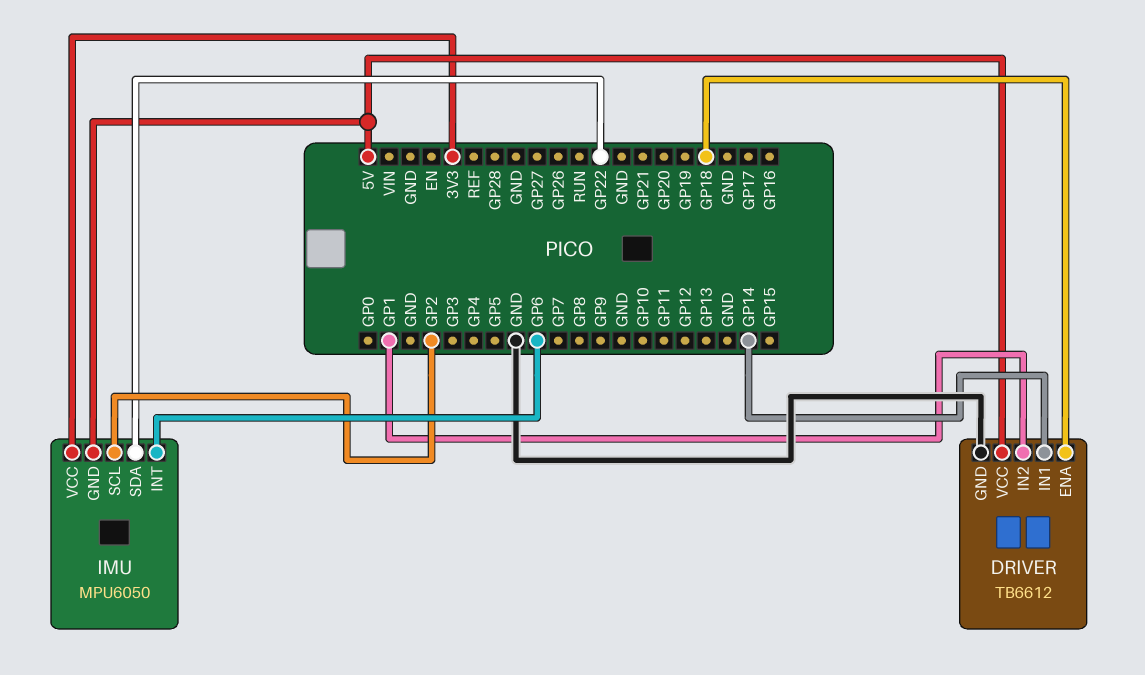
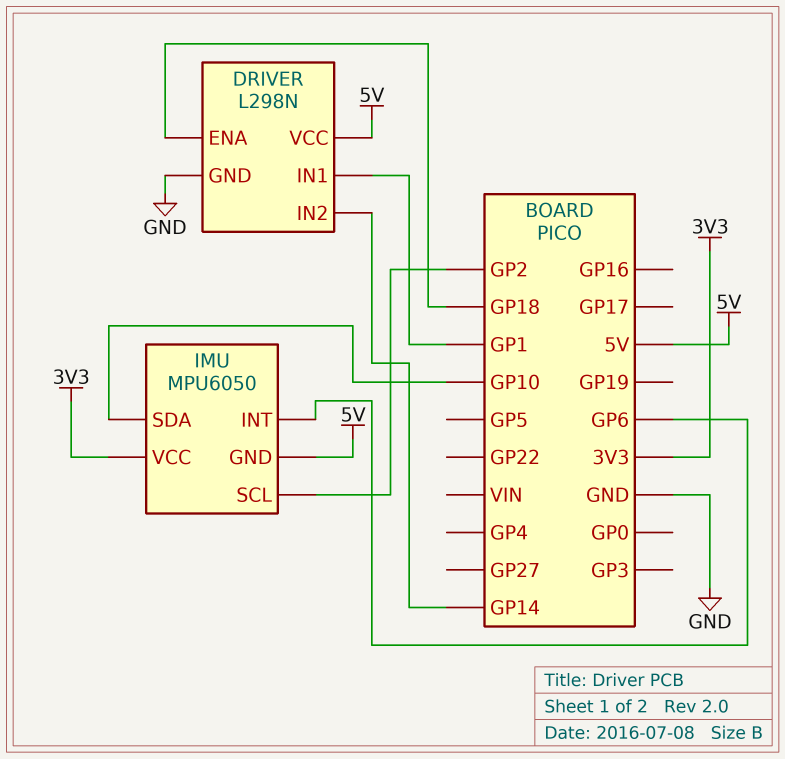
DRIVER: TB6612 -> L298N
DRIVER pin IN1: GP14 -> GP1
DRIVER pin IN2: GP1 -> GP14
IMU pin SDA: GP22 -> GP10

